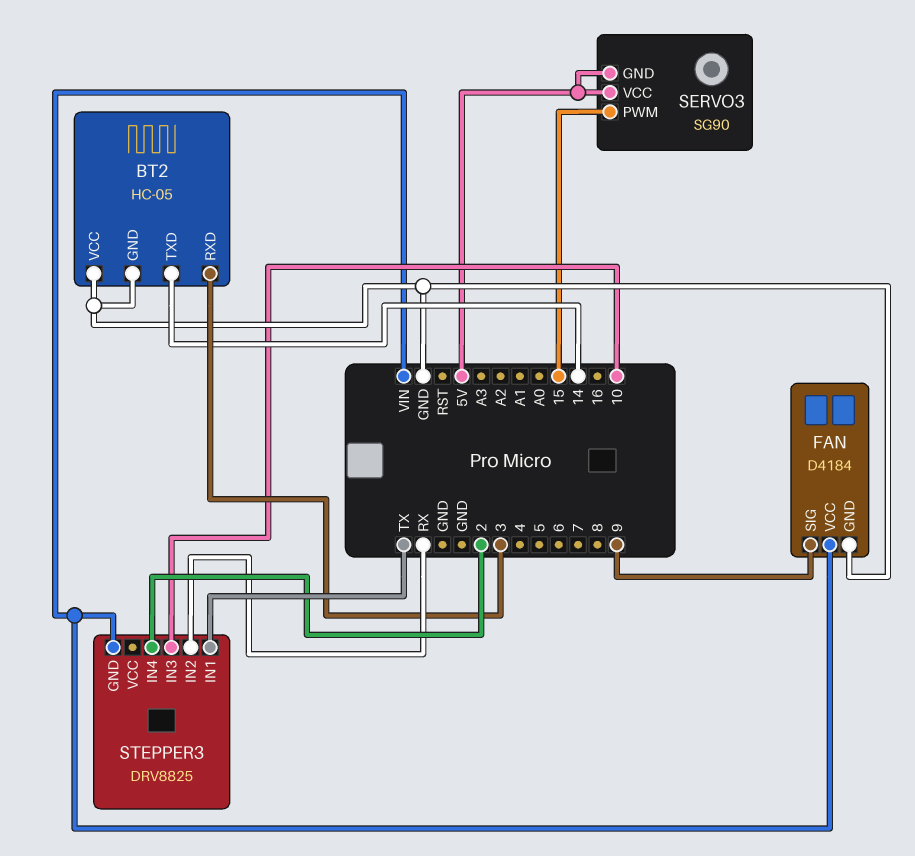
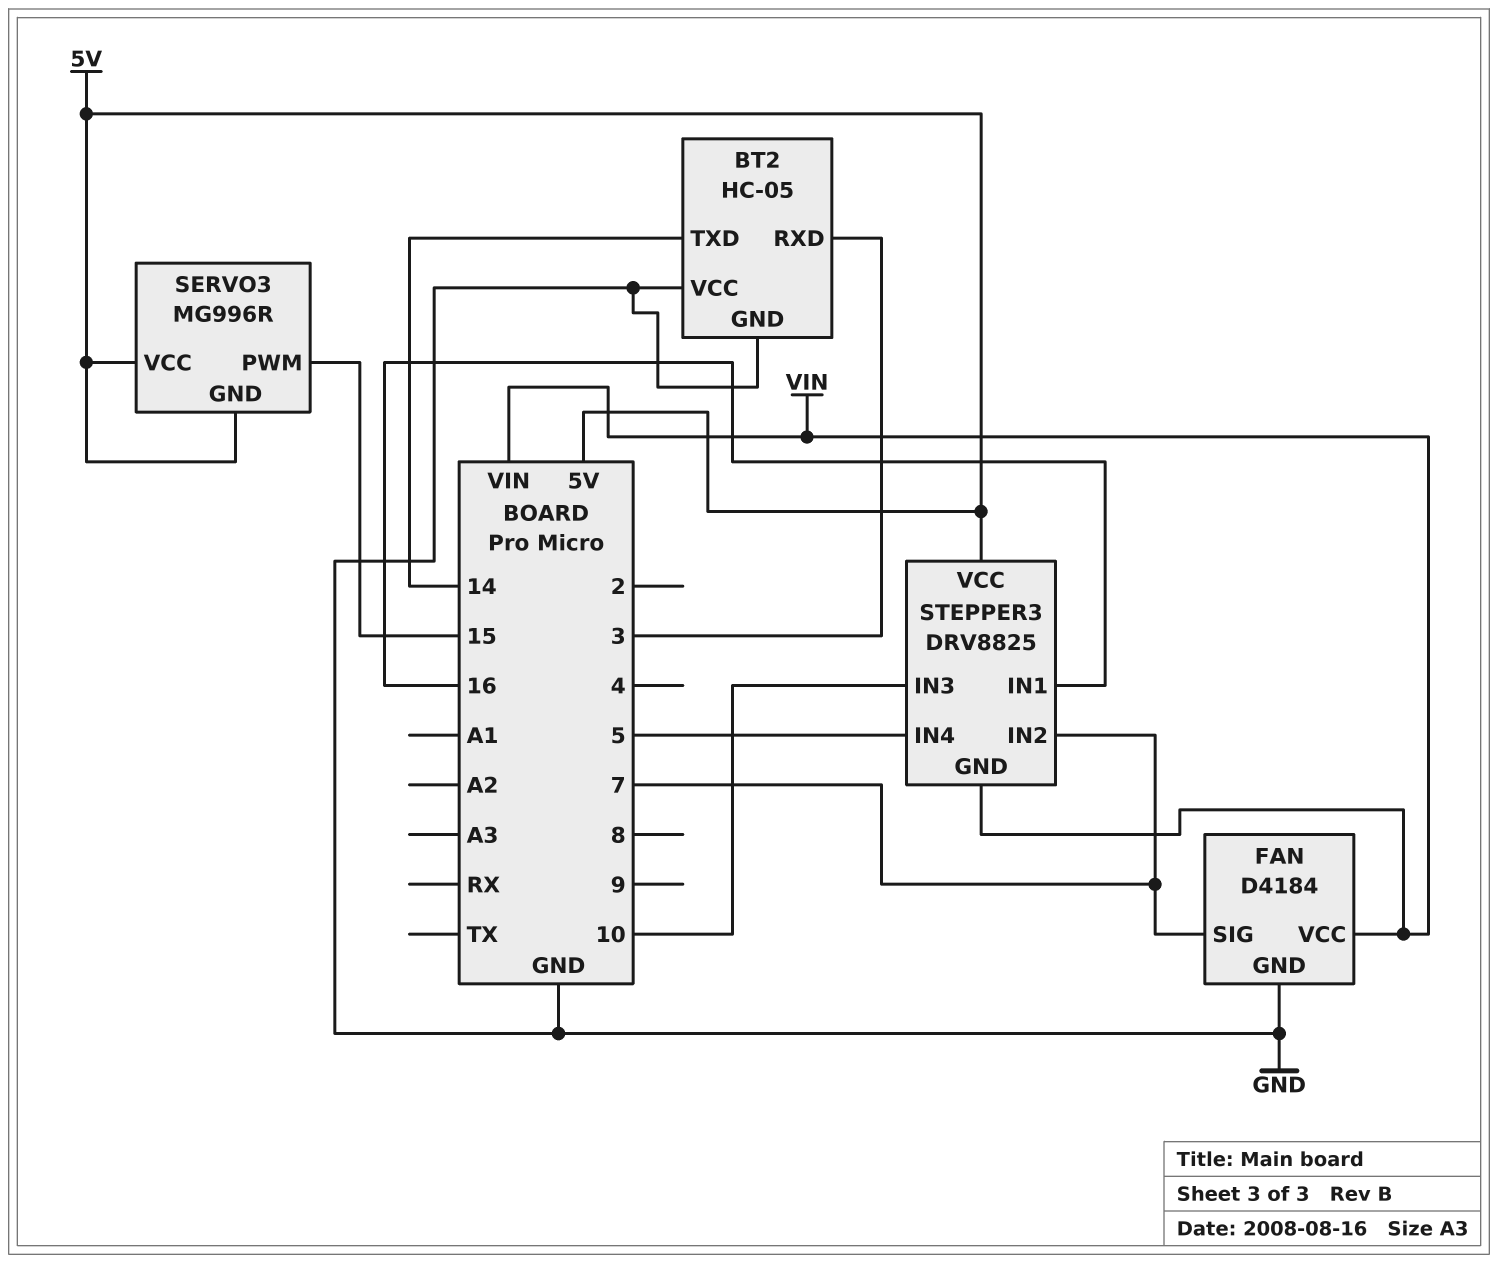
FAN pin SIG: 9 -> 7
SERVO3: SG90 -> MG996R
STEPPER3 pin IN1: TX -> 16
STEPPER3 pin IN2: RX -> 7
STEPPER3 pin IN4: 2 -> 5
STEPPER3 pin VCC: none -> 5V

